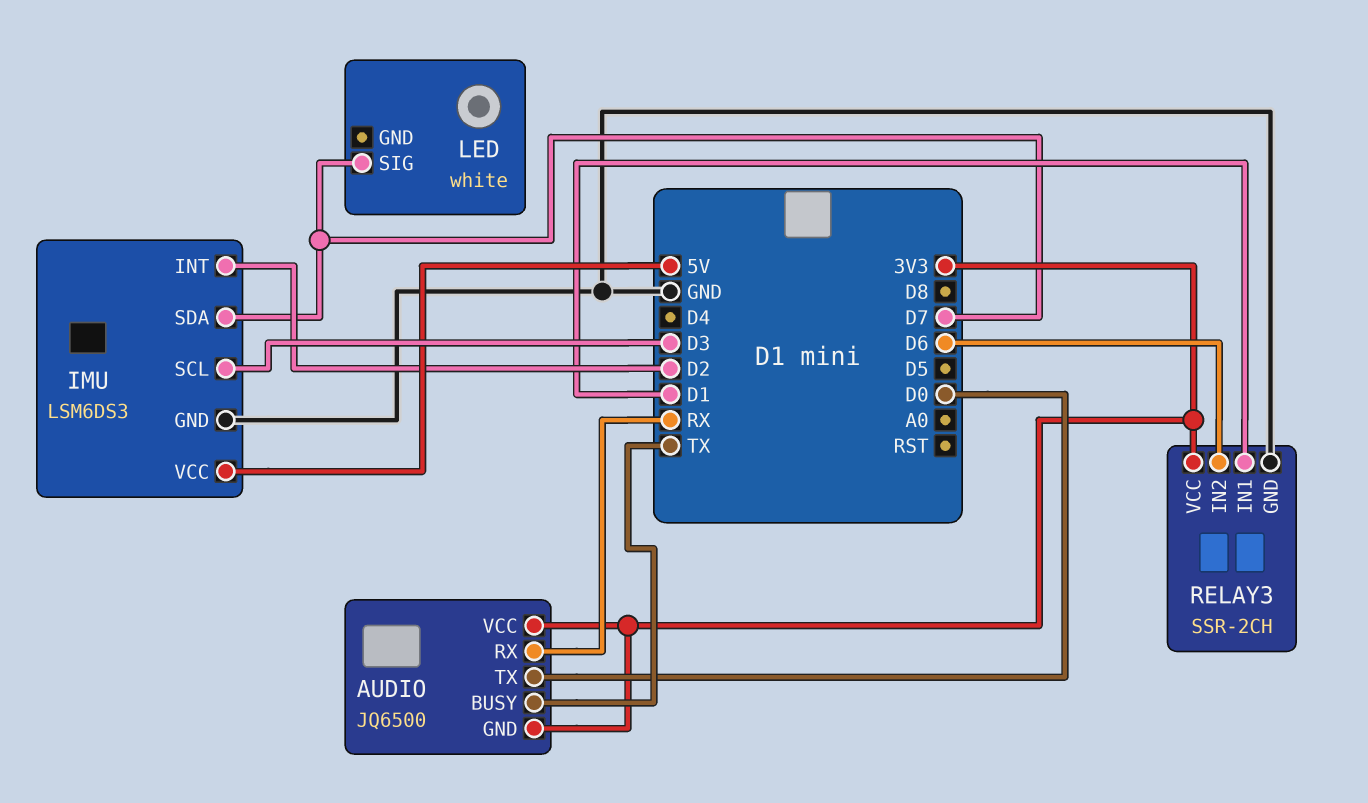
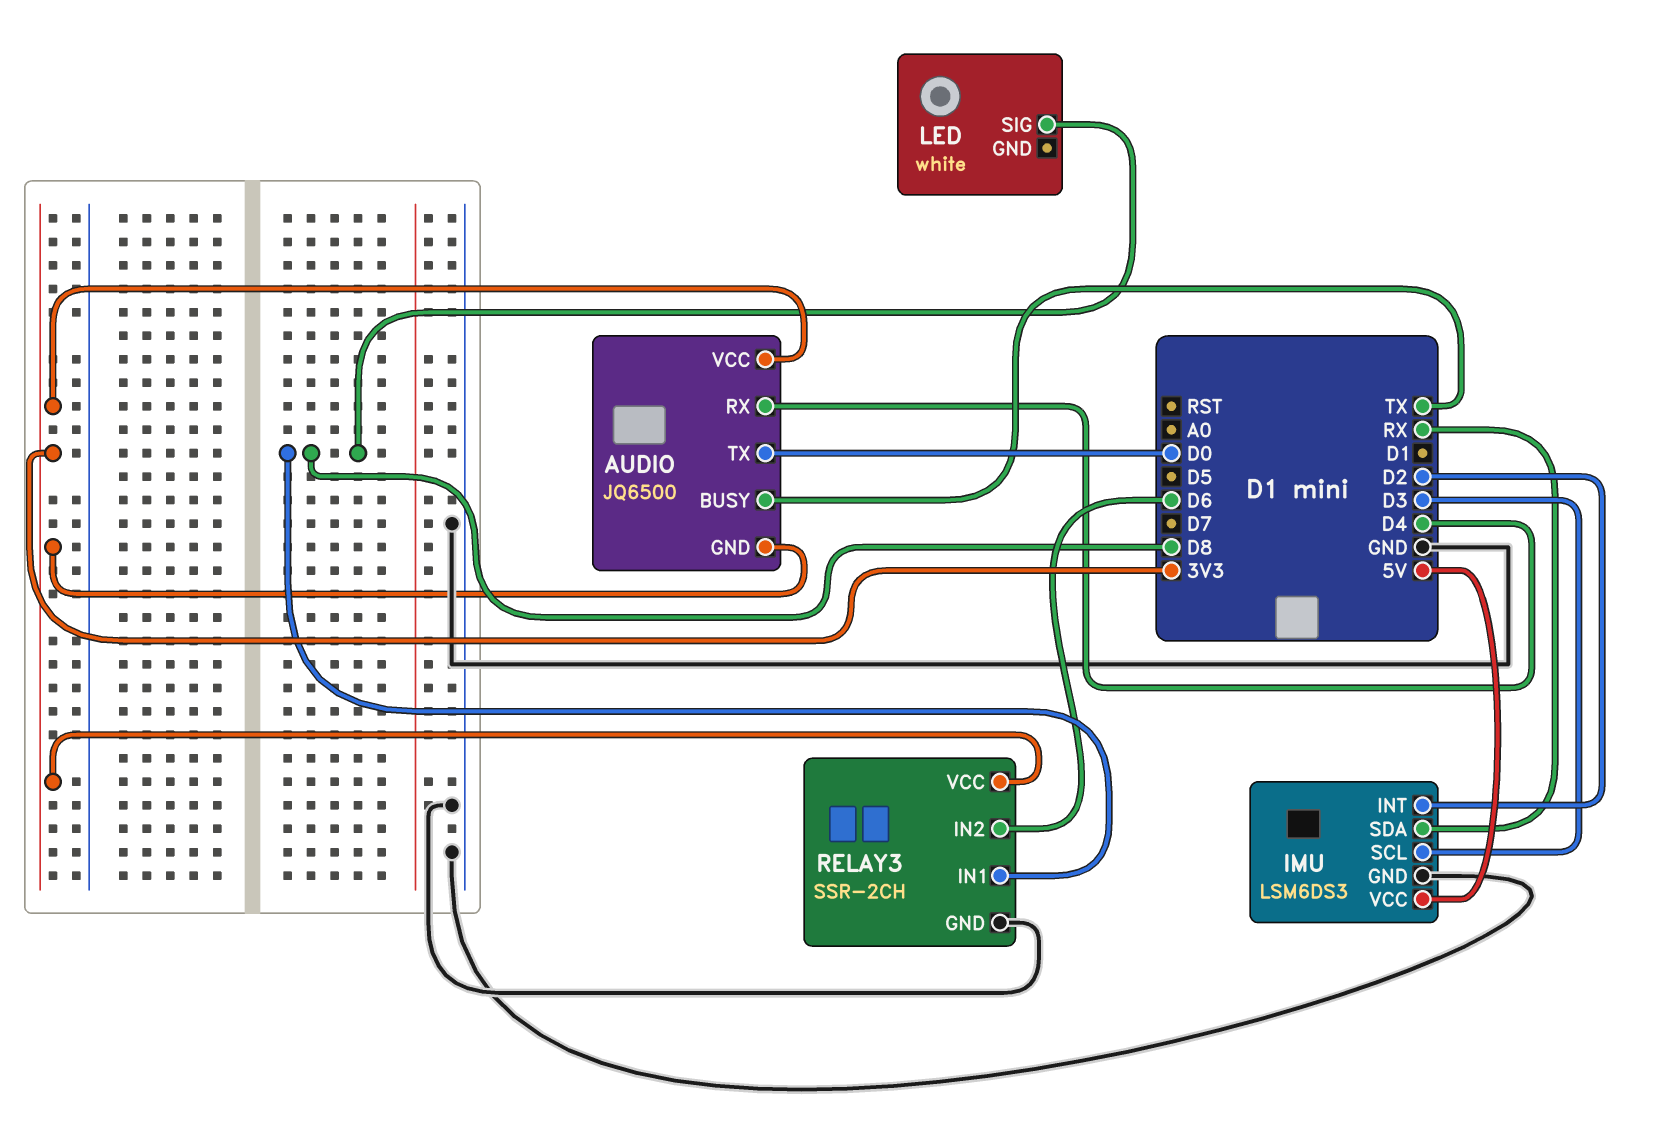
AUDIO pin RX: RX -> D4
IMU pin SDA: D7 -> RX
LED pin SIG: D7 -> D8
RELAY3 pin IN1: D1 -> D8

